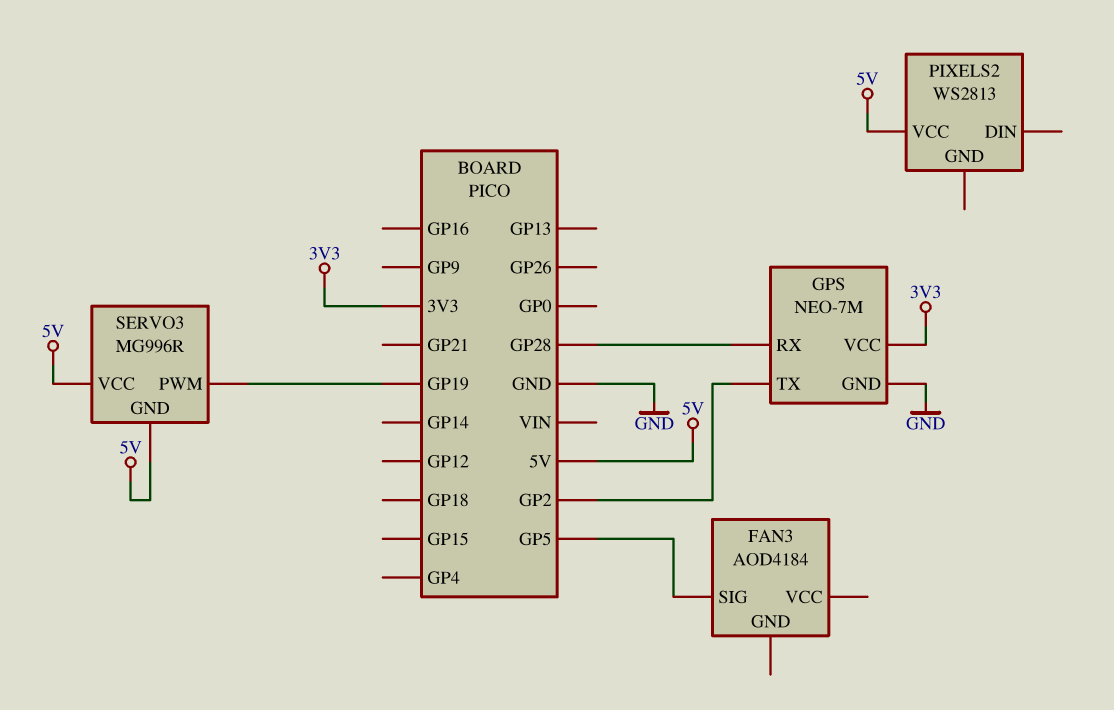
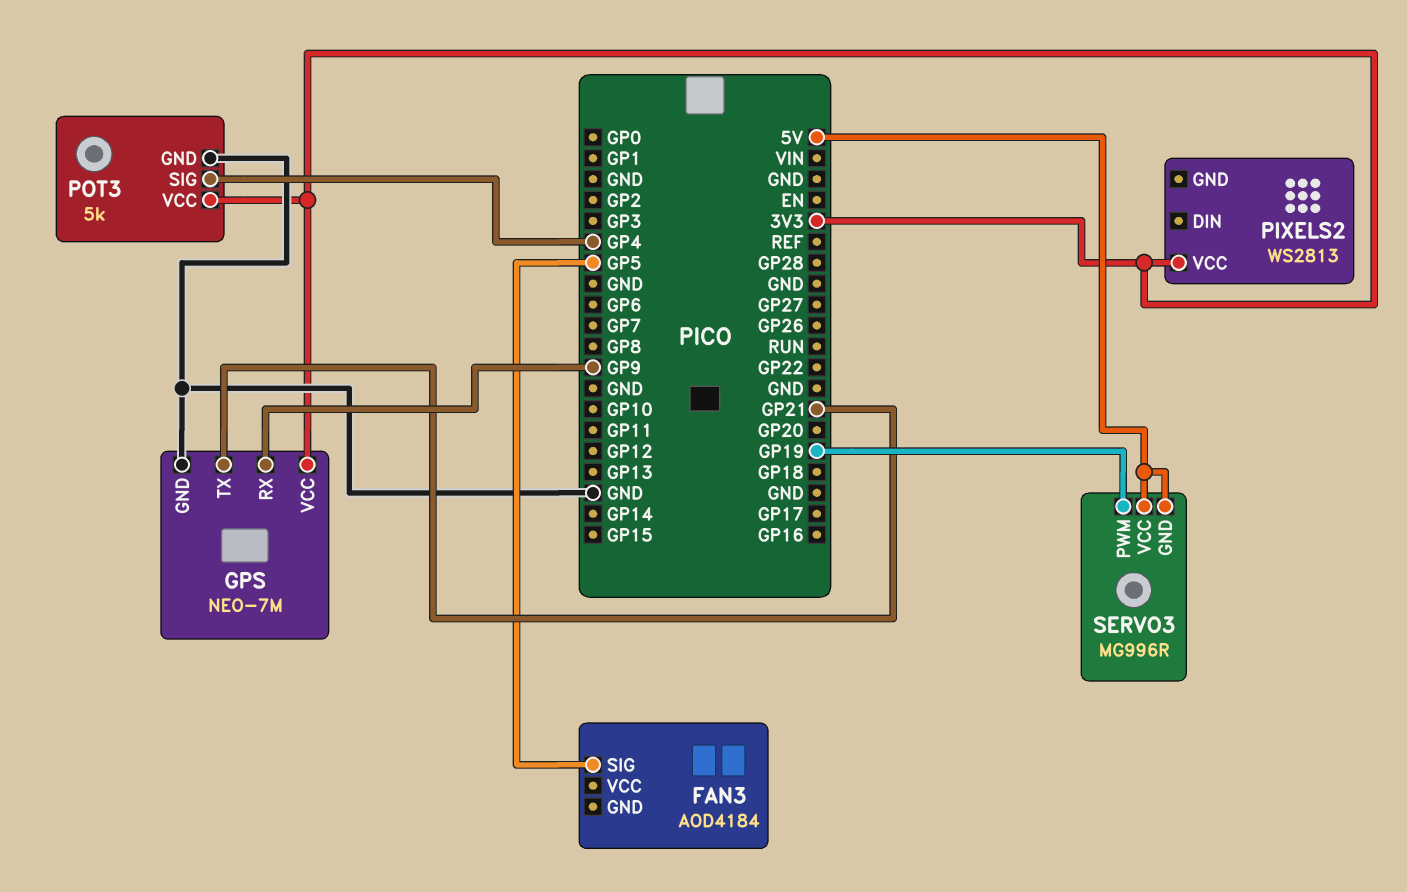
GPS pin RX: GP28 -> GP9
GPS pin TX: GP2 -> GP21
PIXELS2 pin VCC: 5V -> 3V3
POT3: none -> 5k
POT3 pin GND: none -> GND
POT3 pin SIG: none -> GP4
POT3 pin VCC: none -> 3V3

